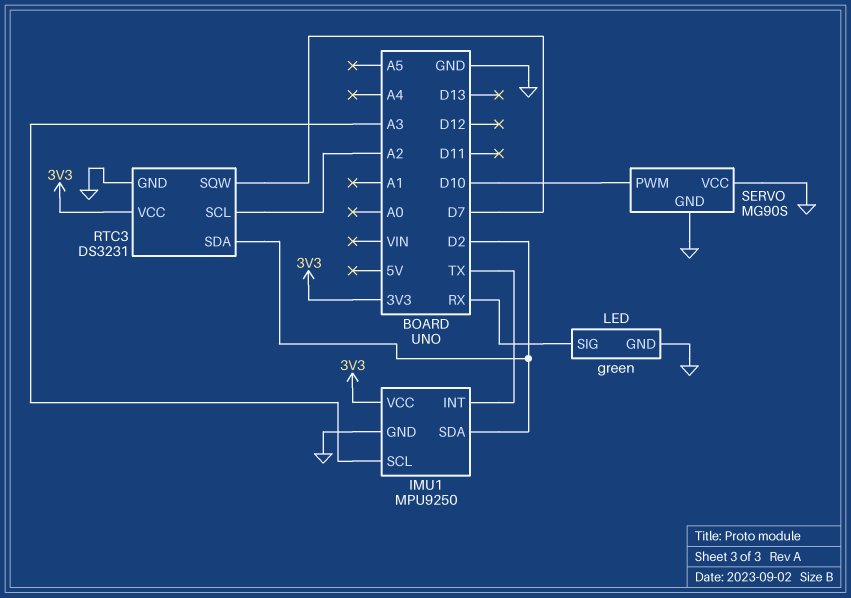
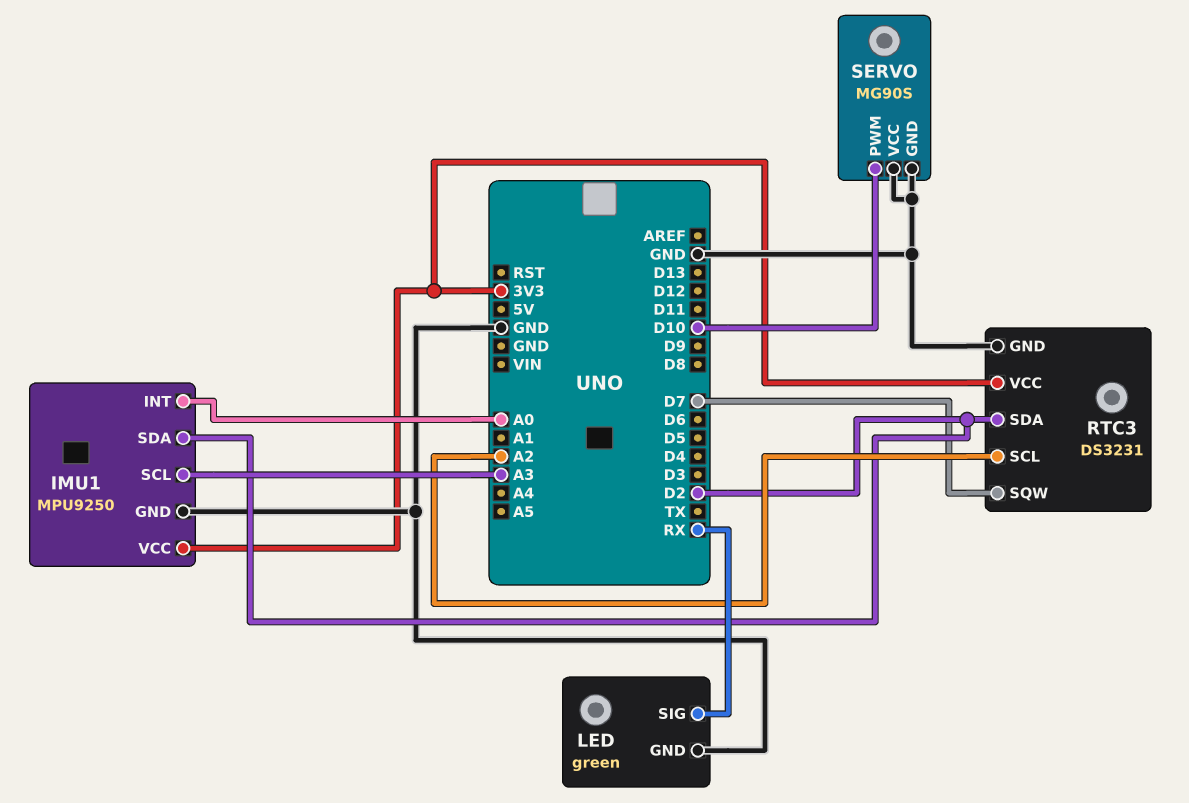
IMU1 pin INT: TX -> A0

